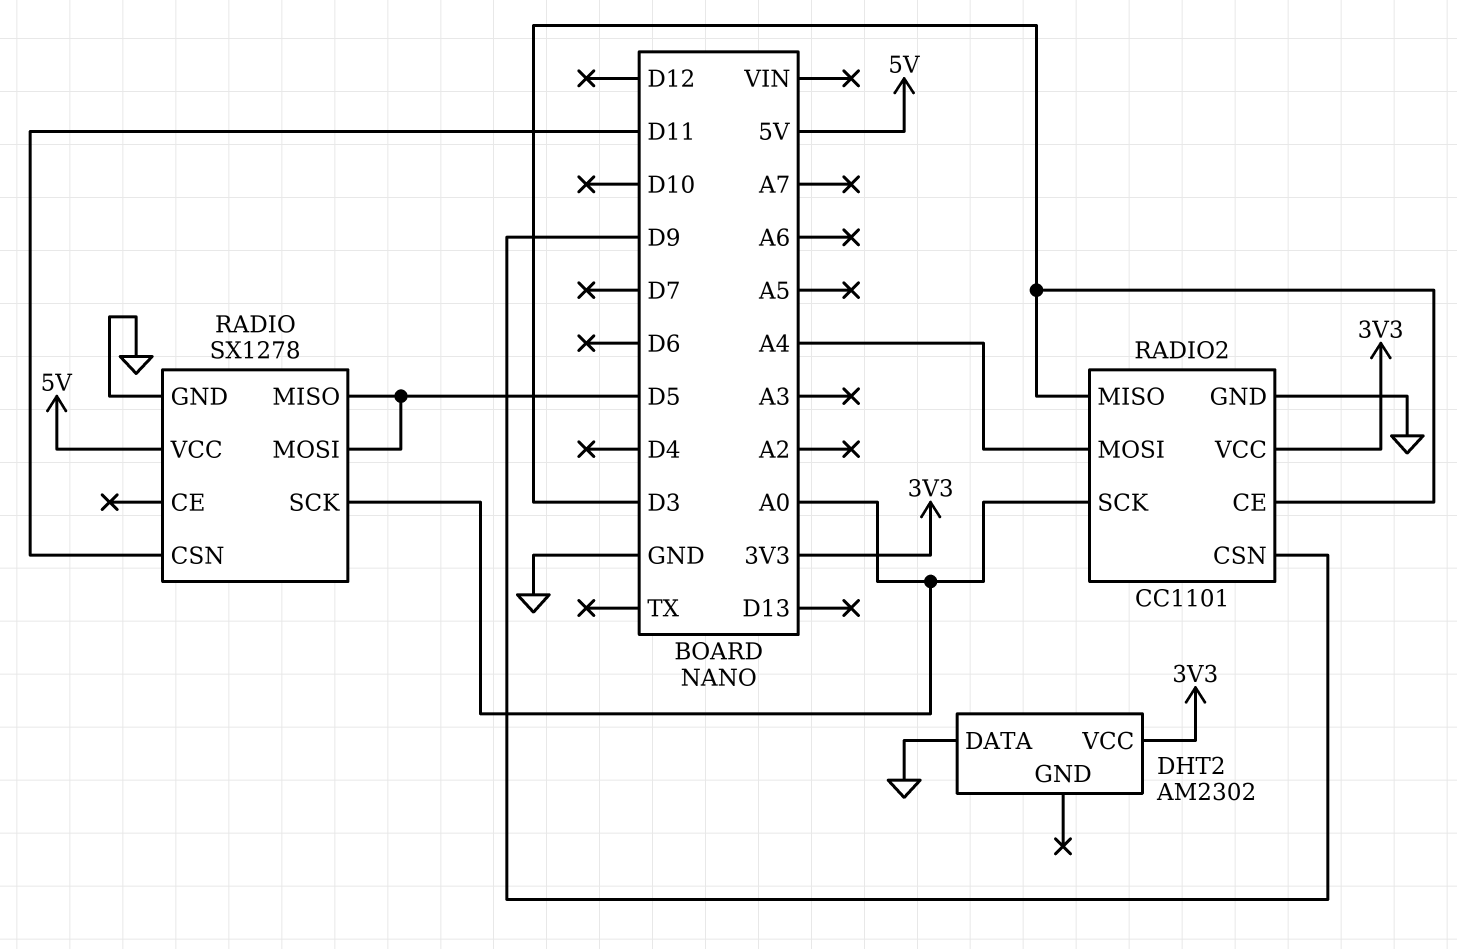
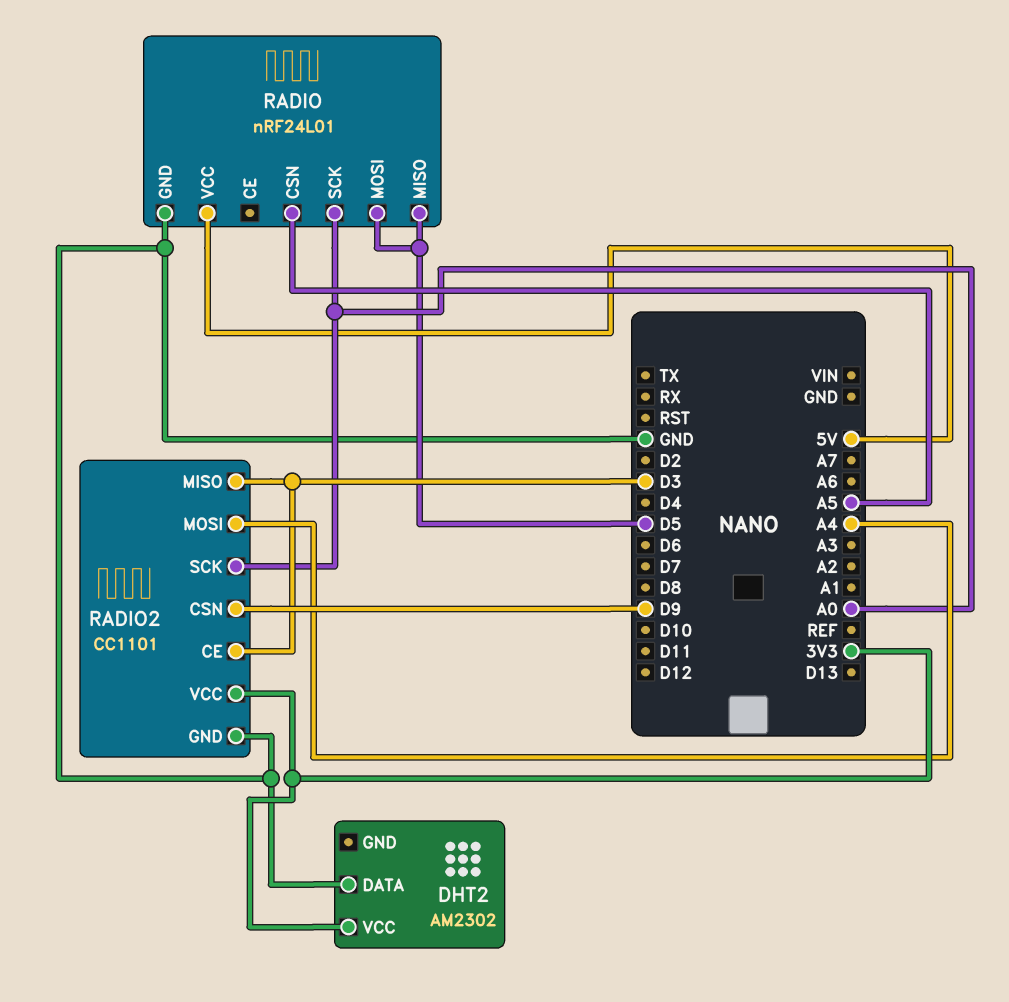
RADIO: SX1278 -> nRF24L01
RADIO pin CSN: D11 -> A5

